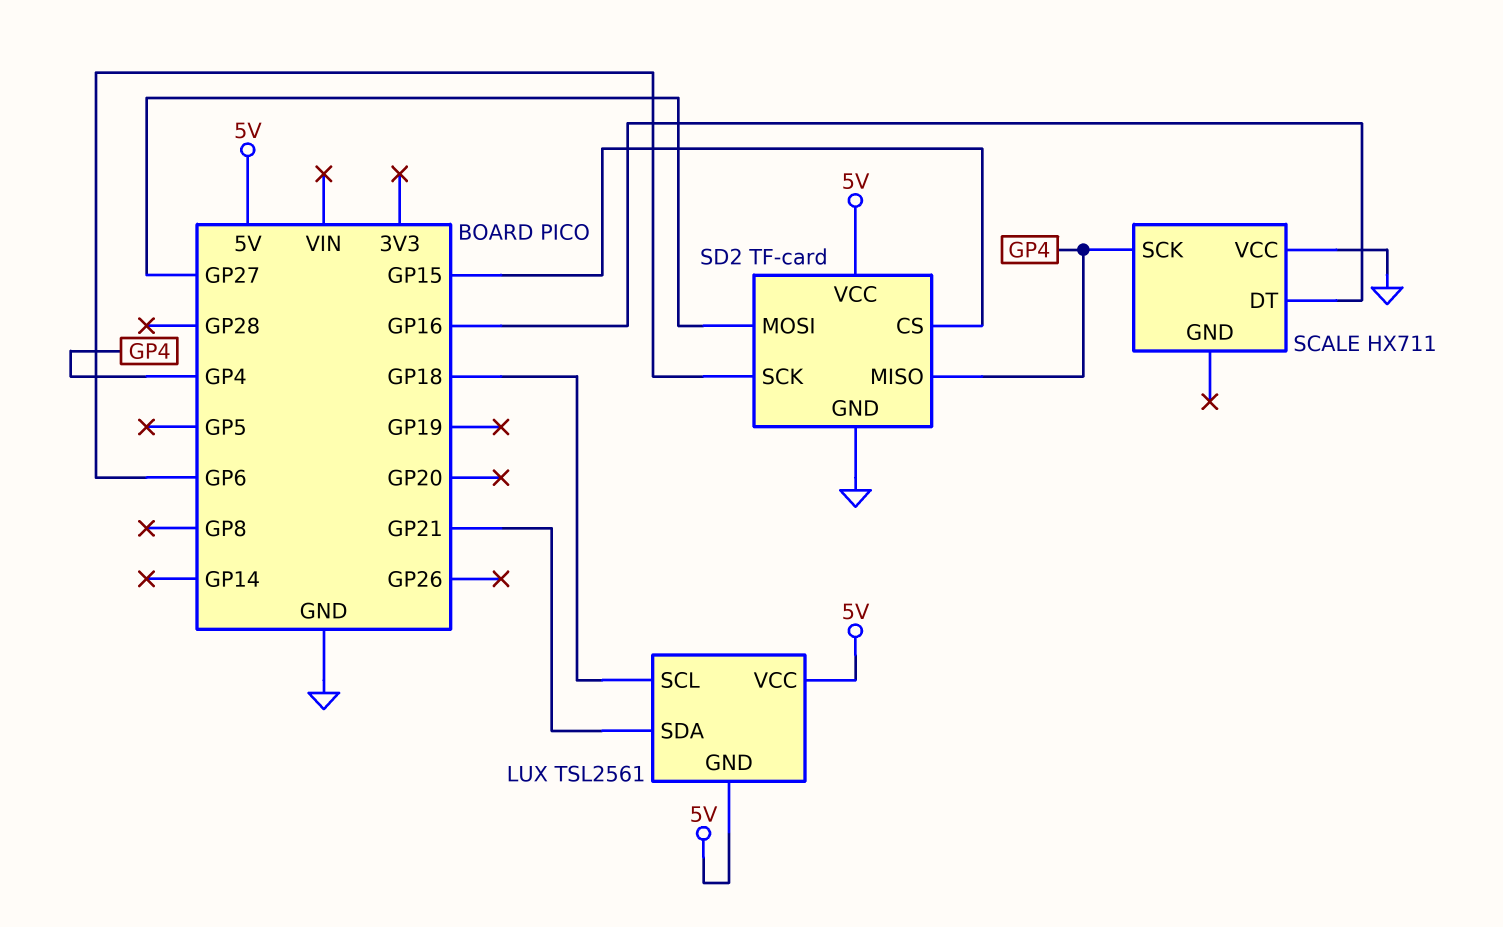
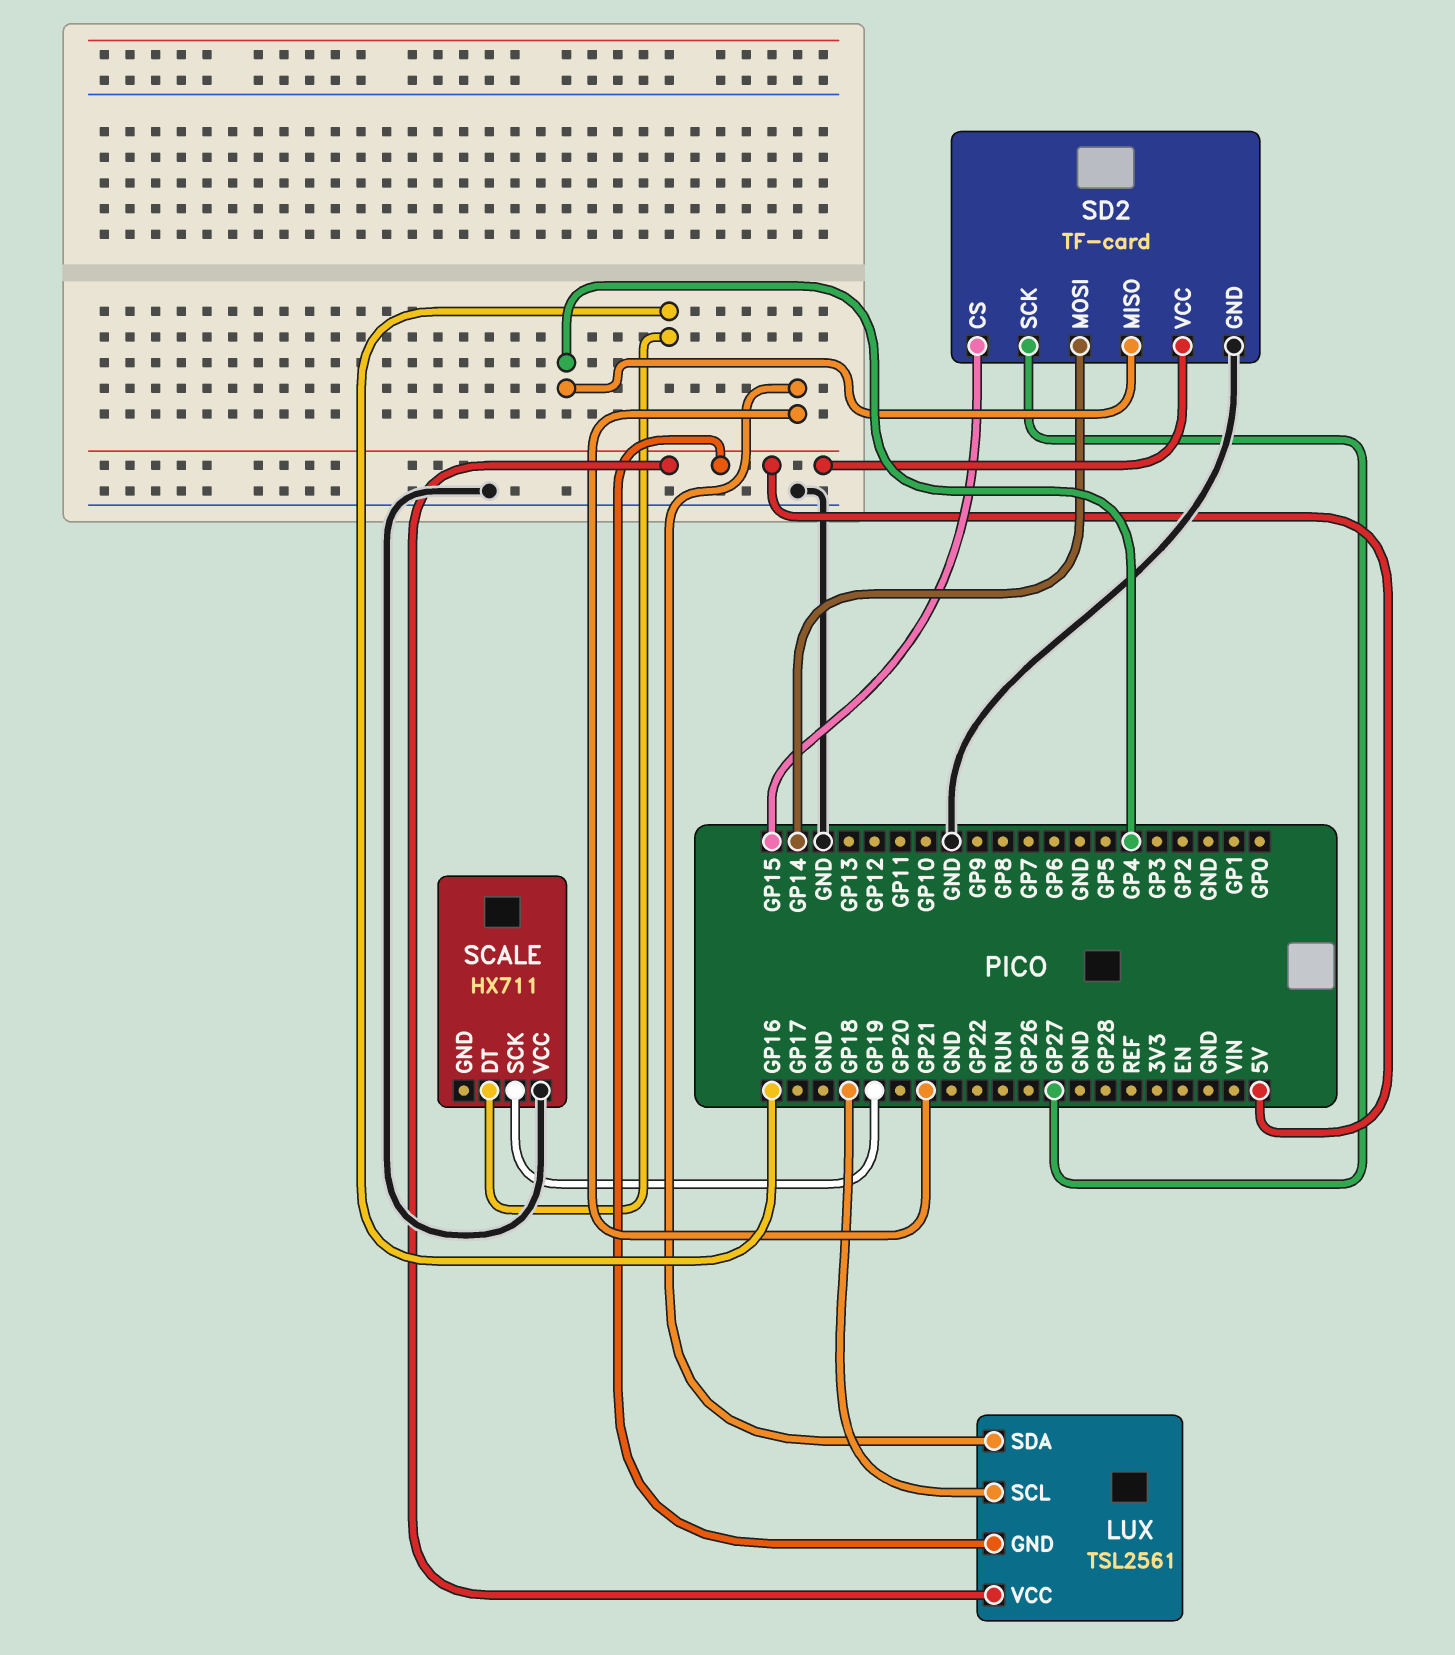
SCALE pin SCK: GP4 -> GP19
SD2 pin MOSI: GP27 -> GP14
SD2 pin SCK: GP6 -> GP27

